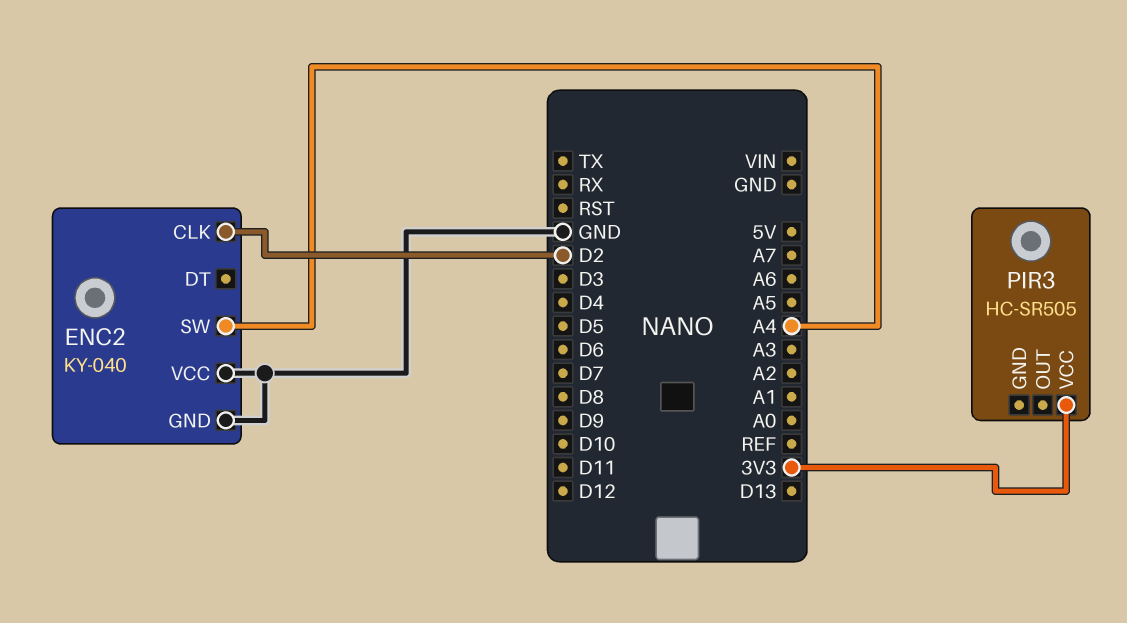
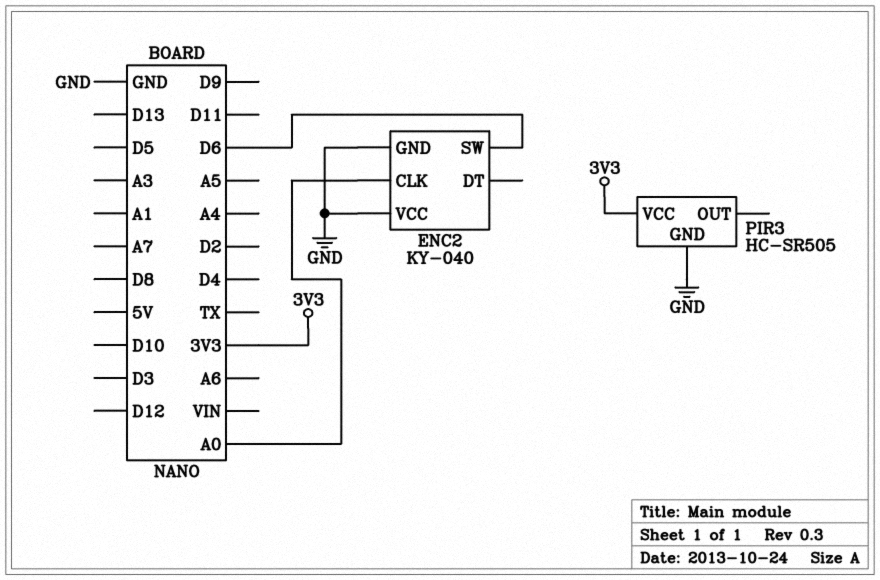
ENC2 pin CLK: D2 -> A0
ENC2 pin SW: A4 -> D6
PIR3 pin GND: none -> GND

